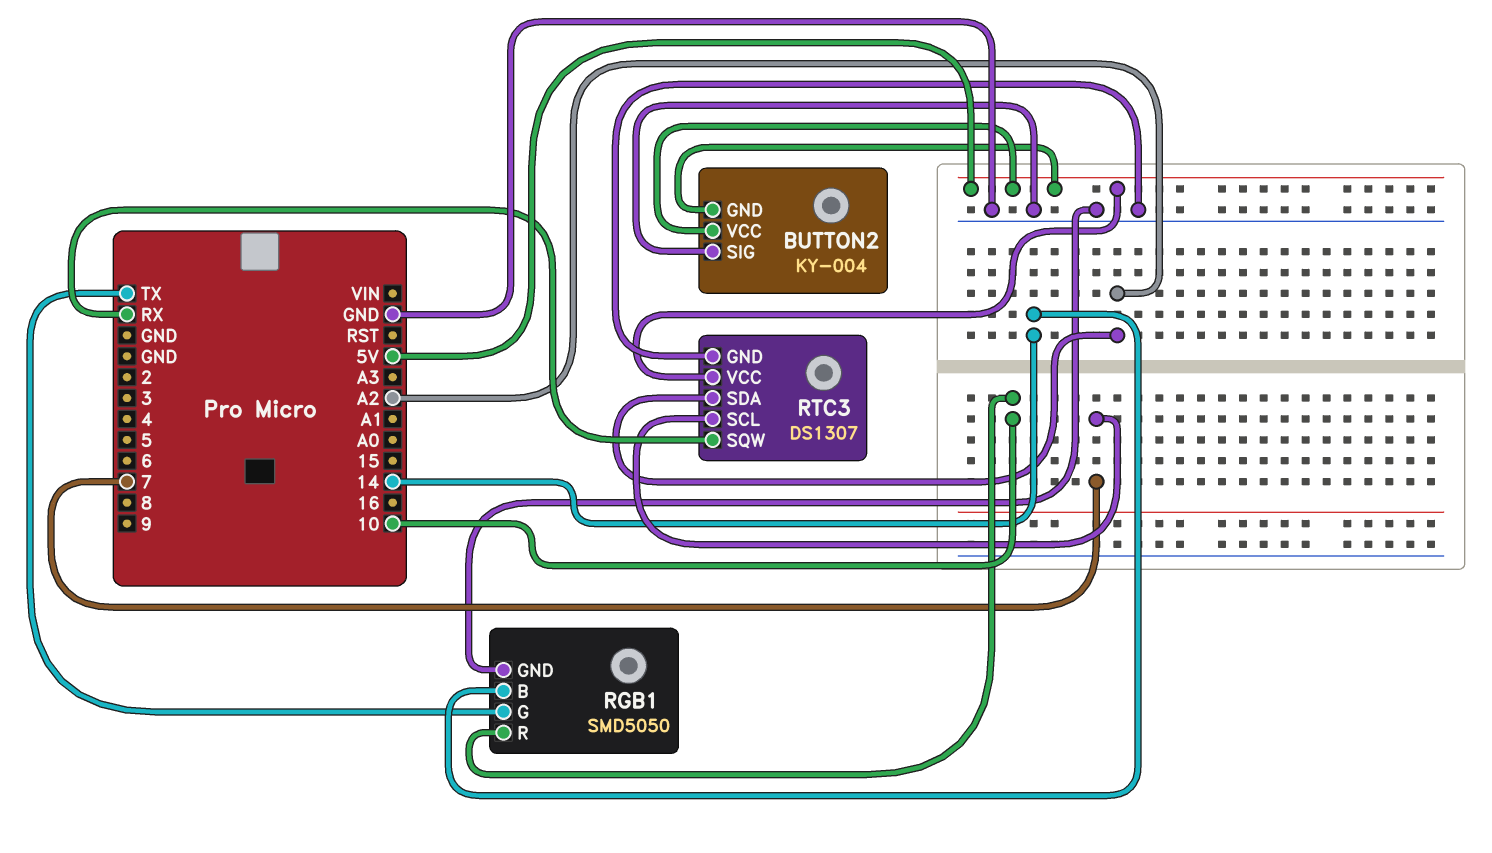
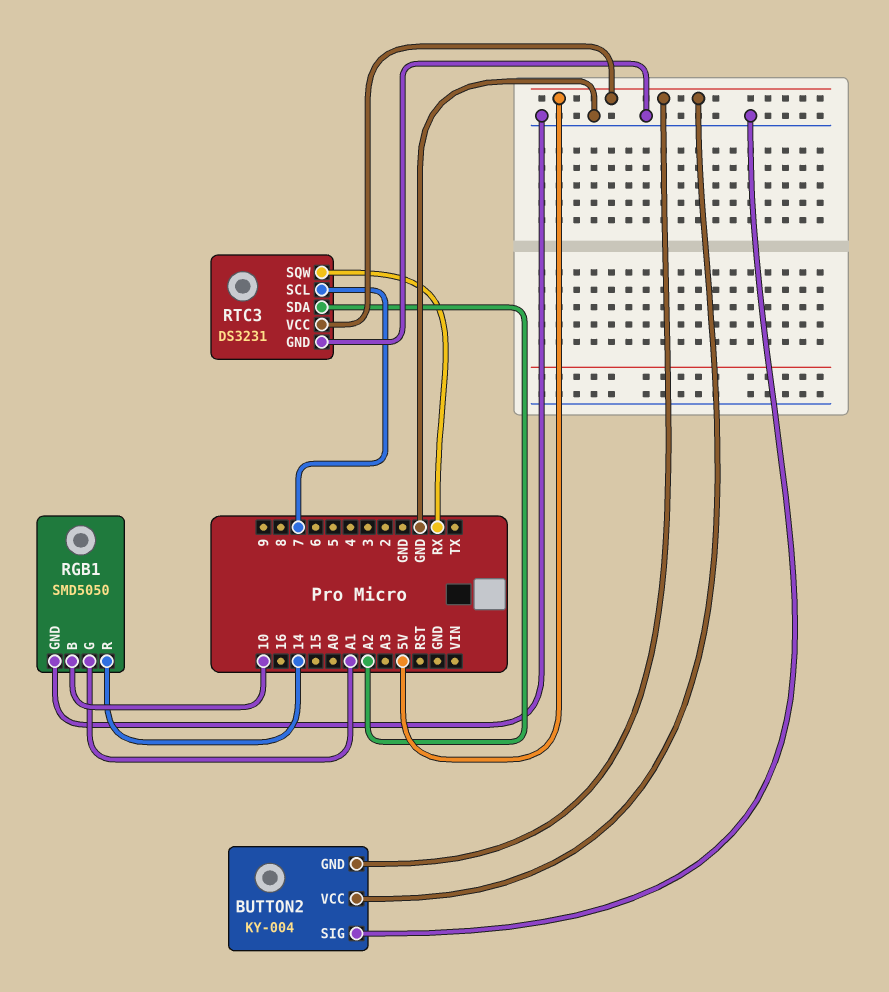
RGB1 pin B: 14 -> 10
RGB1 pin G: TX -> A1
RGB1 pin R: 10 -> 14
RTC3: DS1307 -> DS3231

